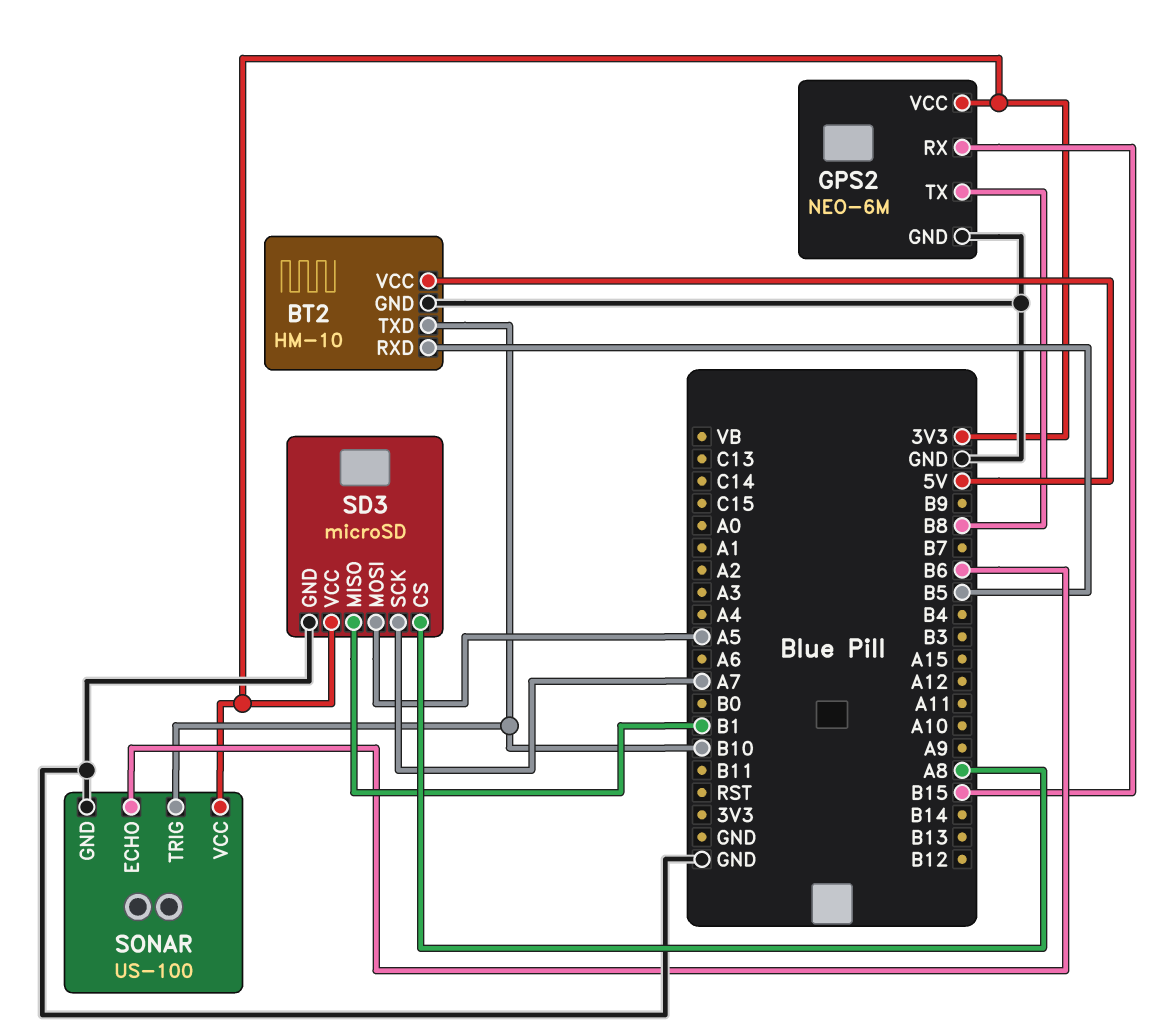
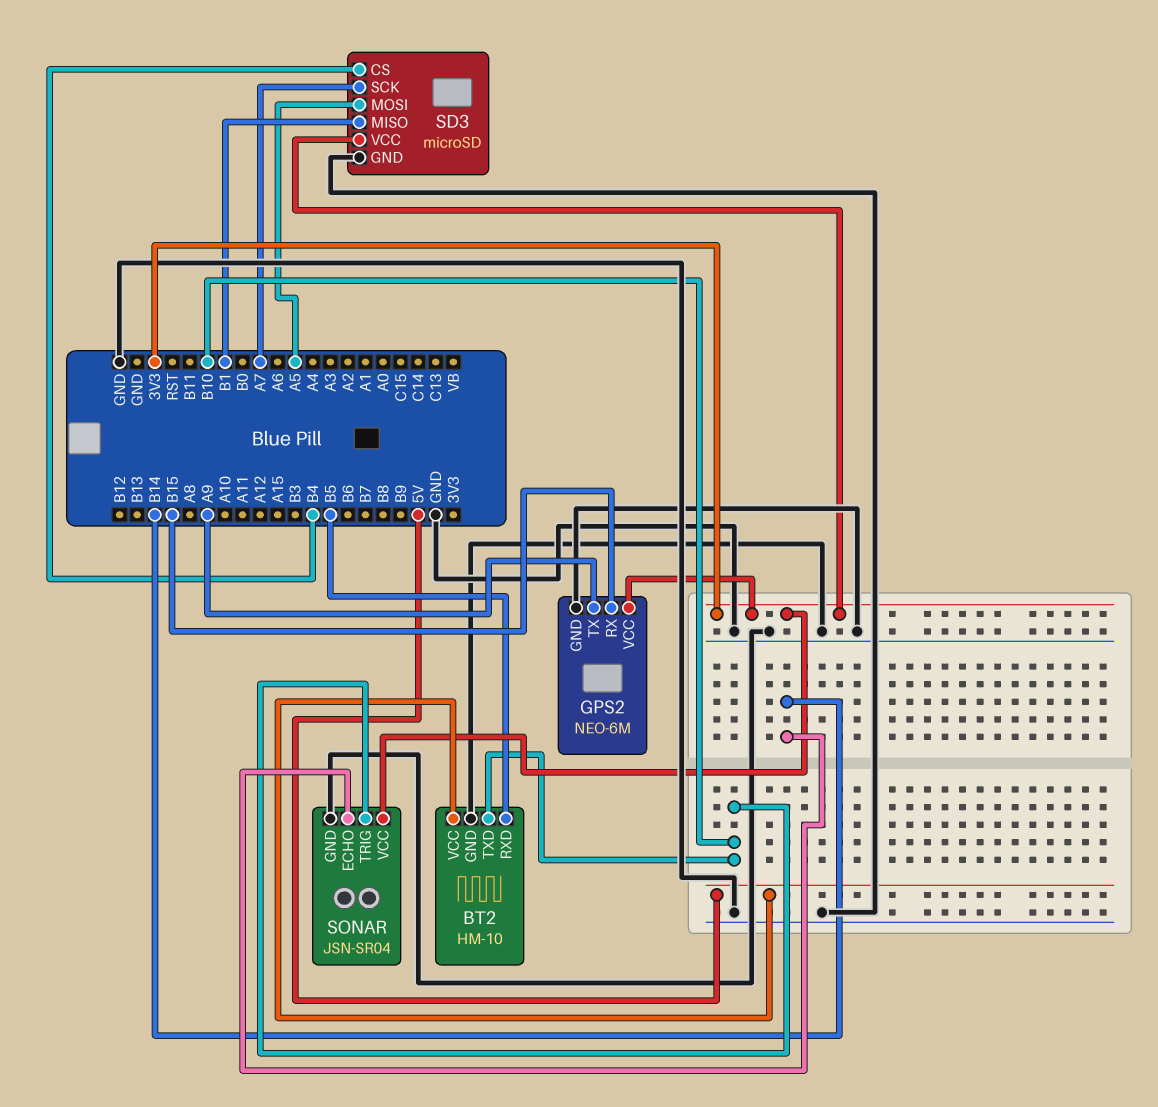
GPS2 pin TX: B8 -> A9
SD3 pin CS: A8 -> B4
SONAR: US-100 -> JSN-SR04
SONAR pin ECHO: B6 -> B14

